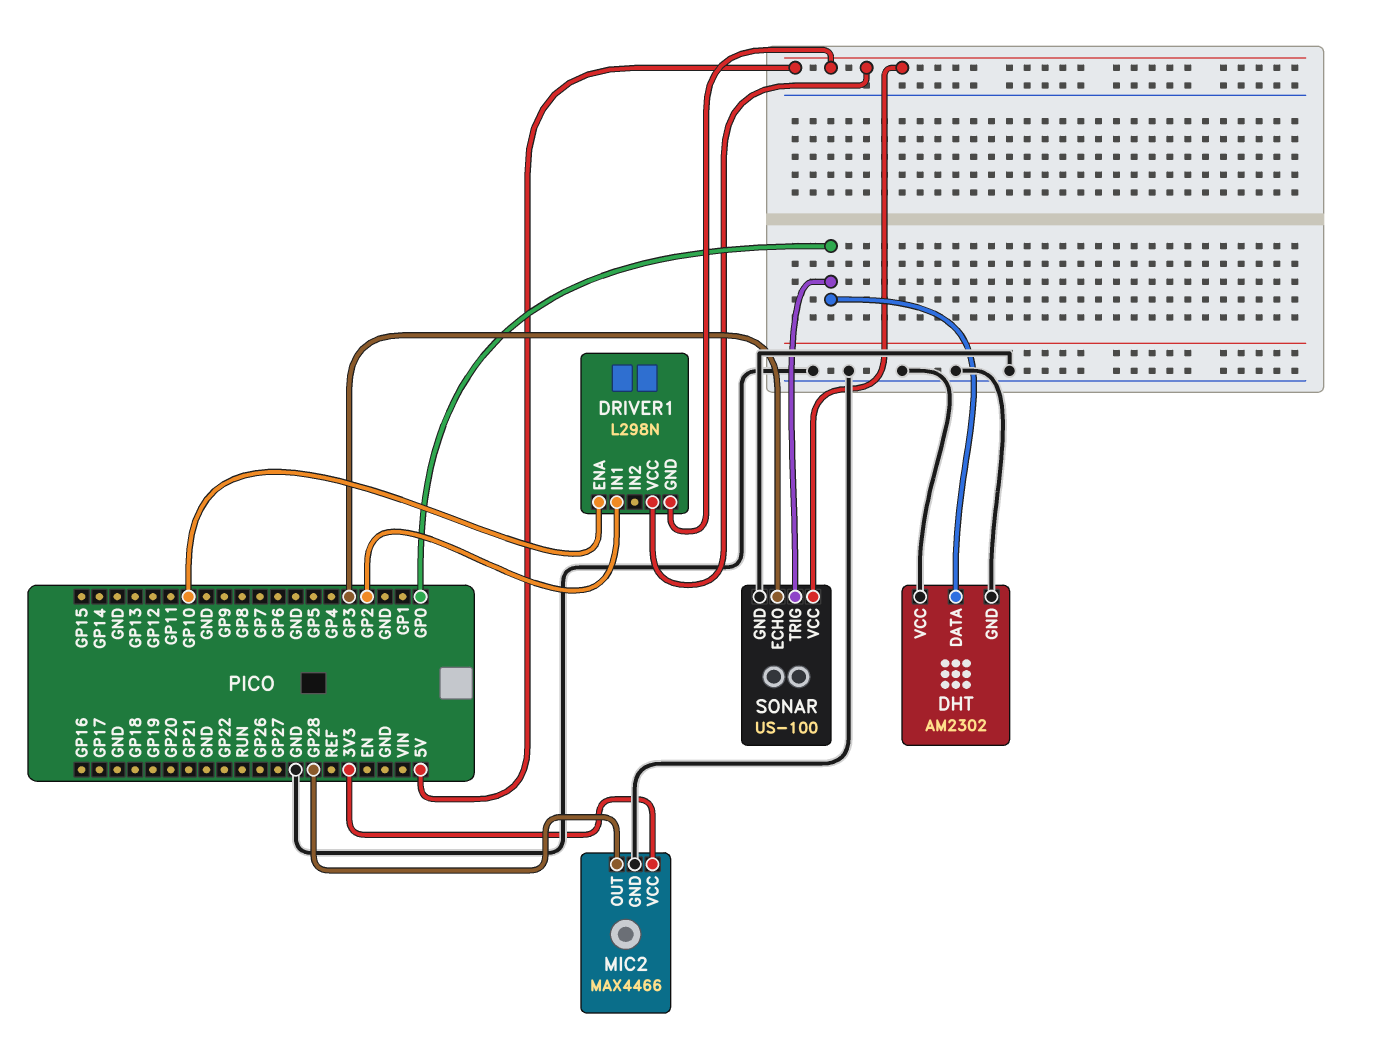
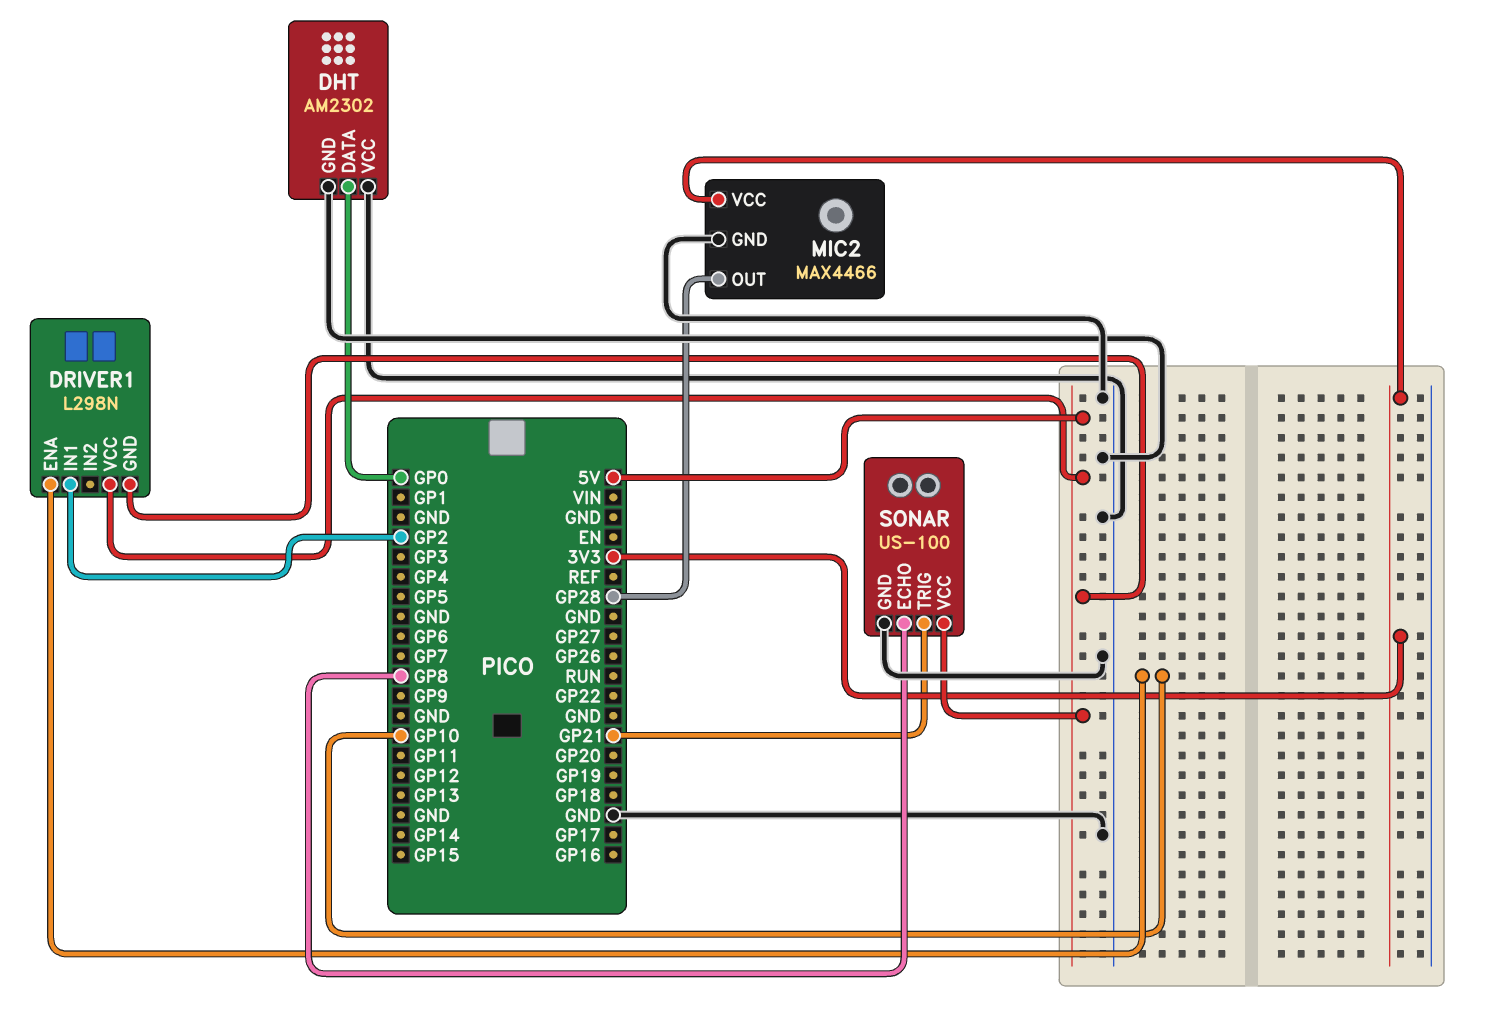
SONAR pin ECHO: GP3 -> GP8
SONAR pin TRIG: GP0 -> GP21

